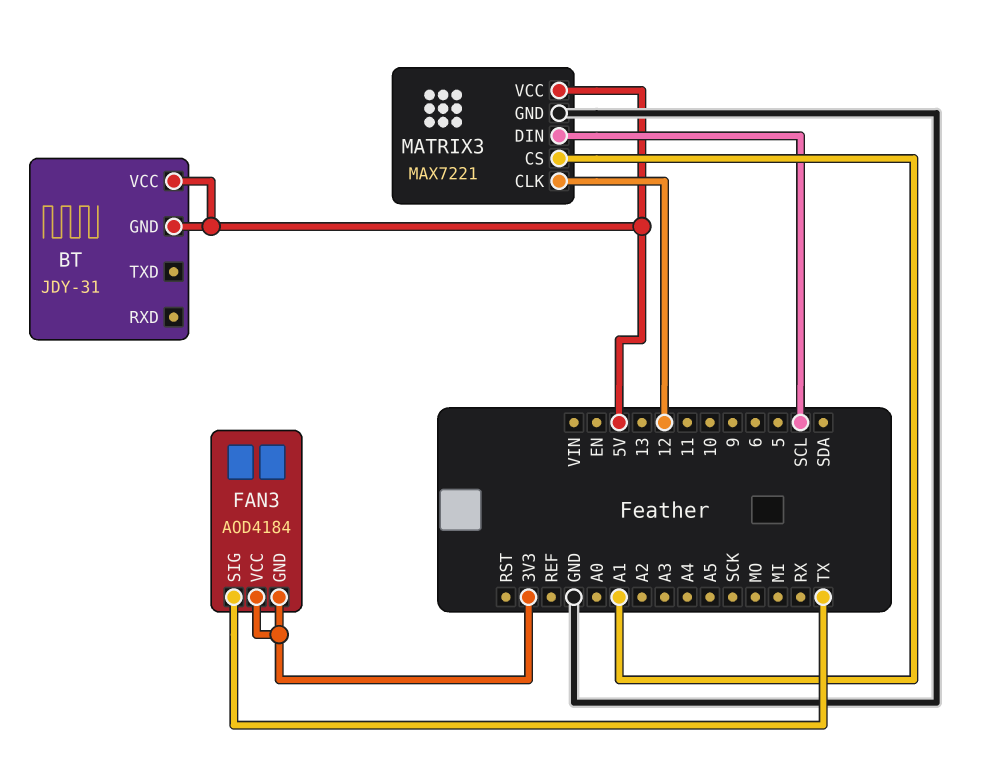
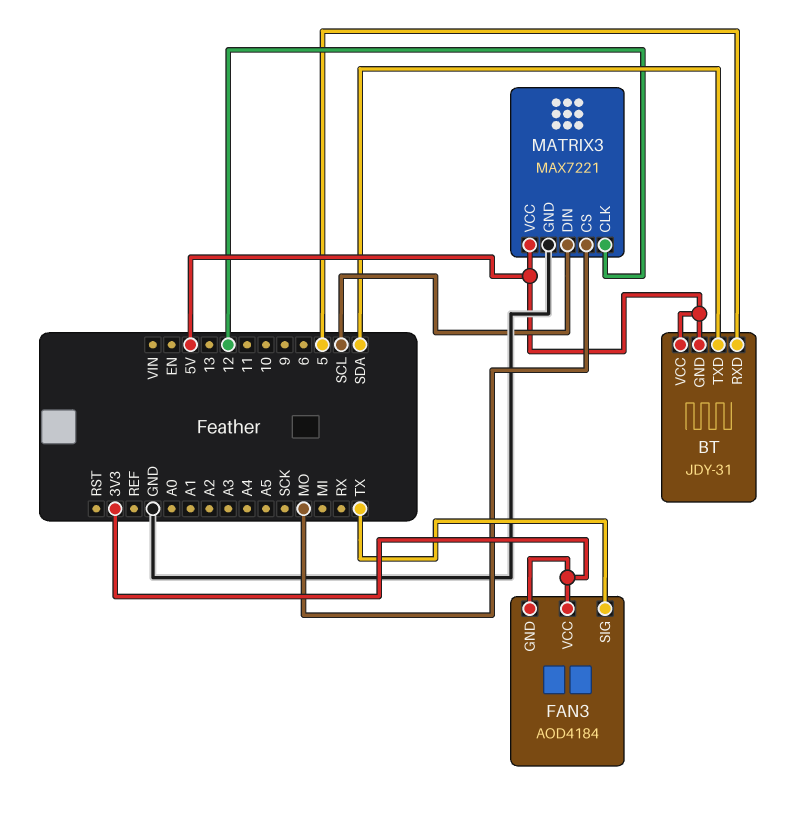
BT pin RXD: none -> 5
BT pin TXD: none -> SDA
MATRIX3 pin CS: A1 -> MO

